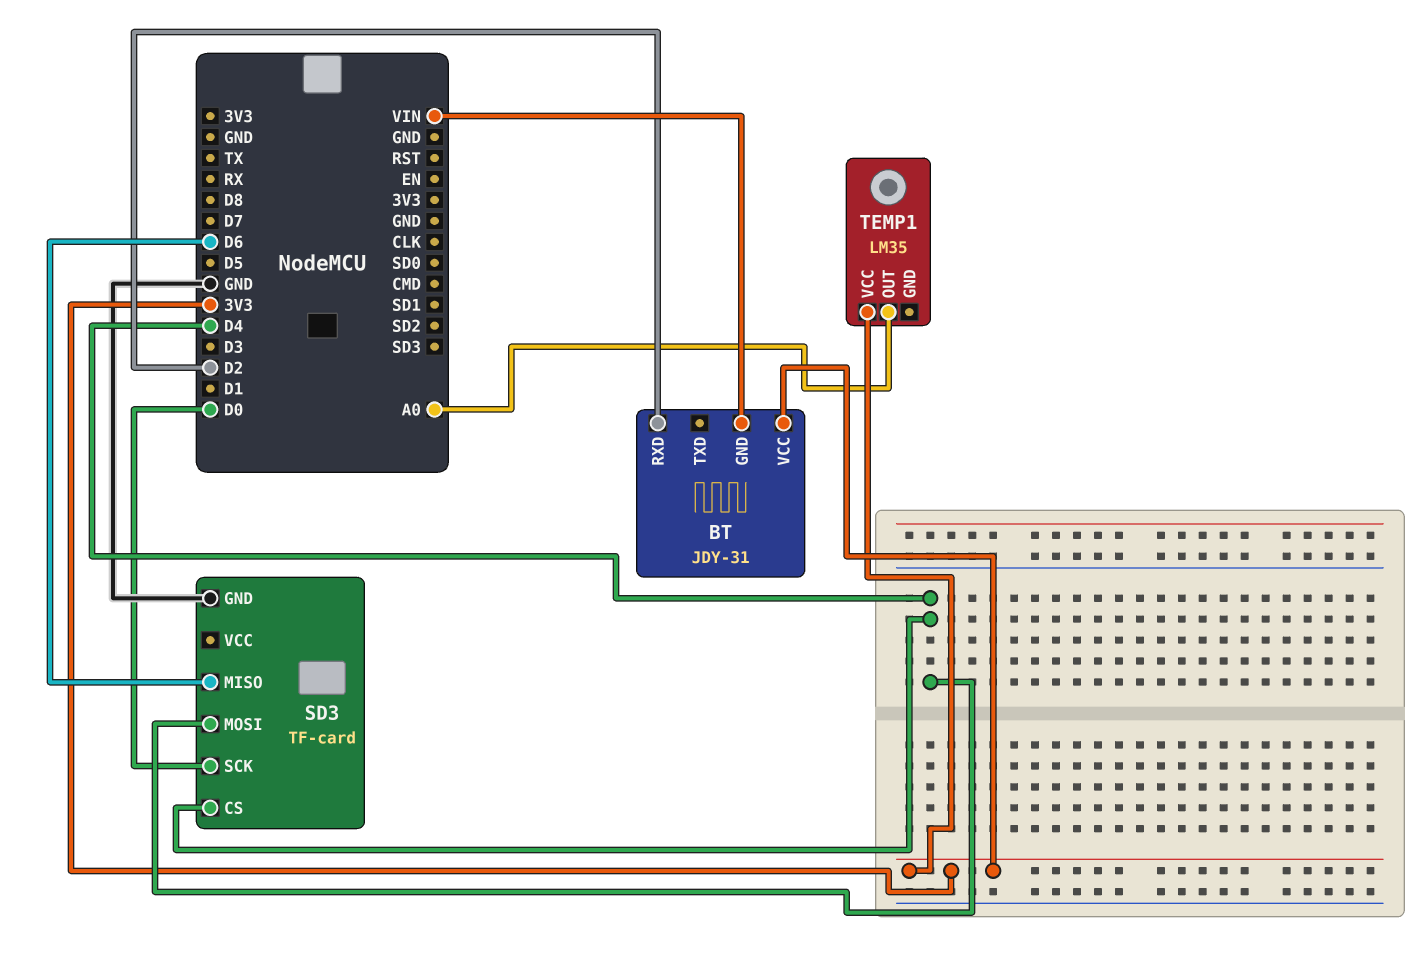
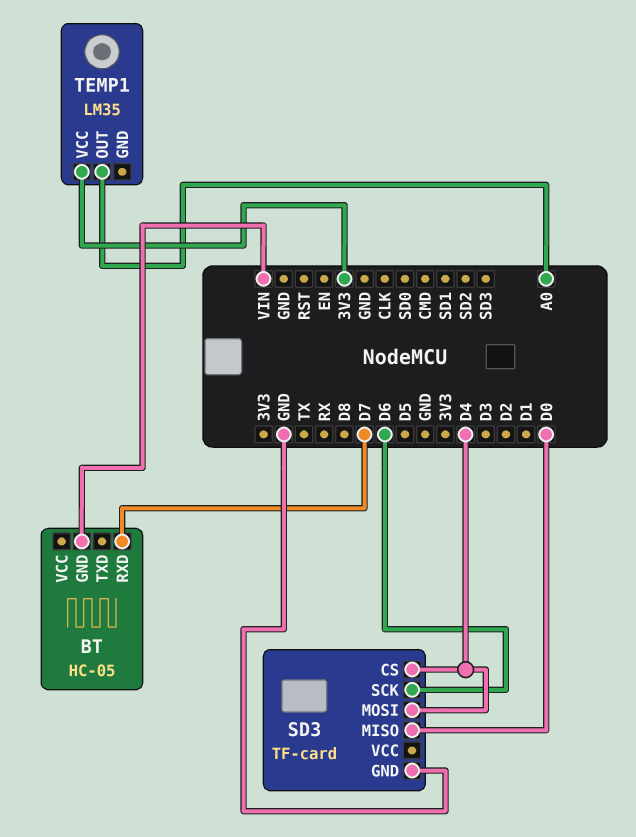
BT: JDY-31 -> HC-05
BT pin RXD: D2 -> D7
BT pin VCC: 3V3 -> none
SD3 pin MISO: D6 -> D0
SD3 pin SCK: D0 -> D6

